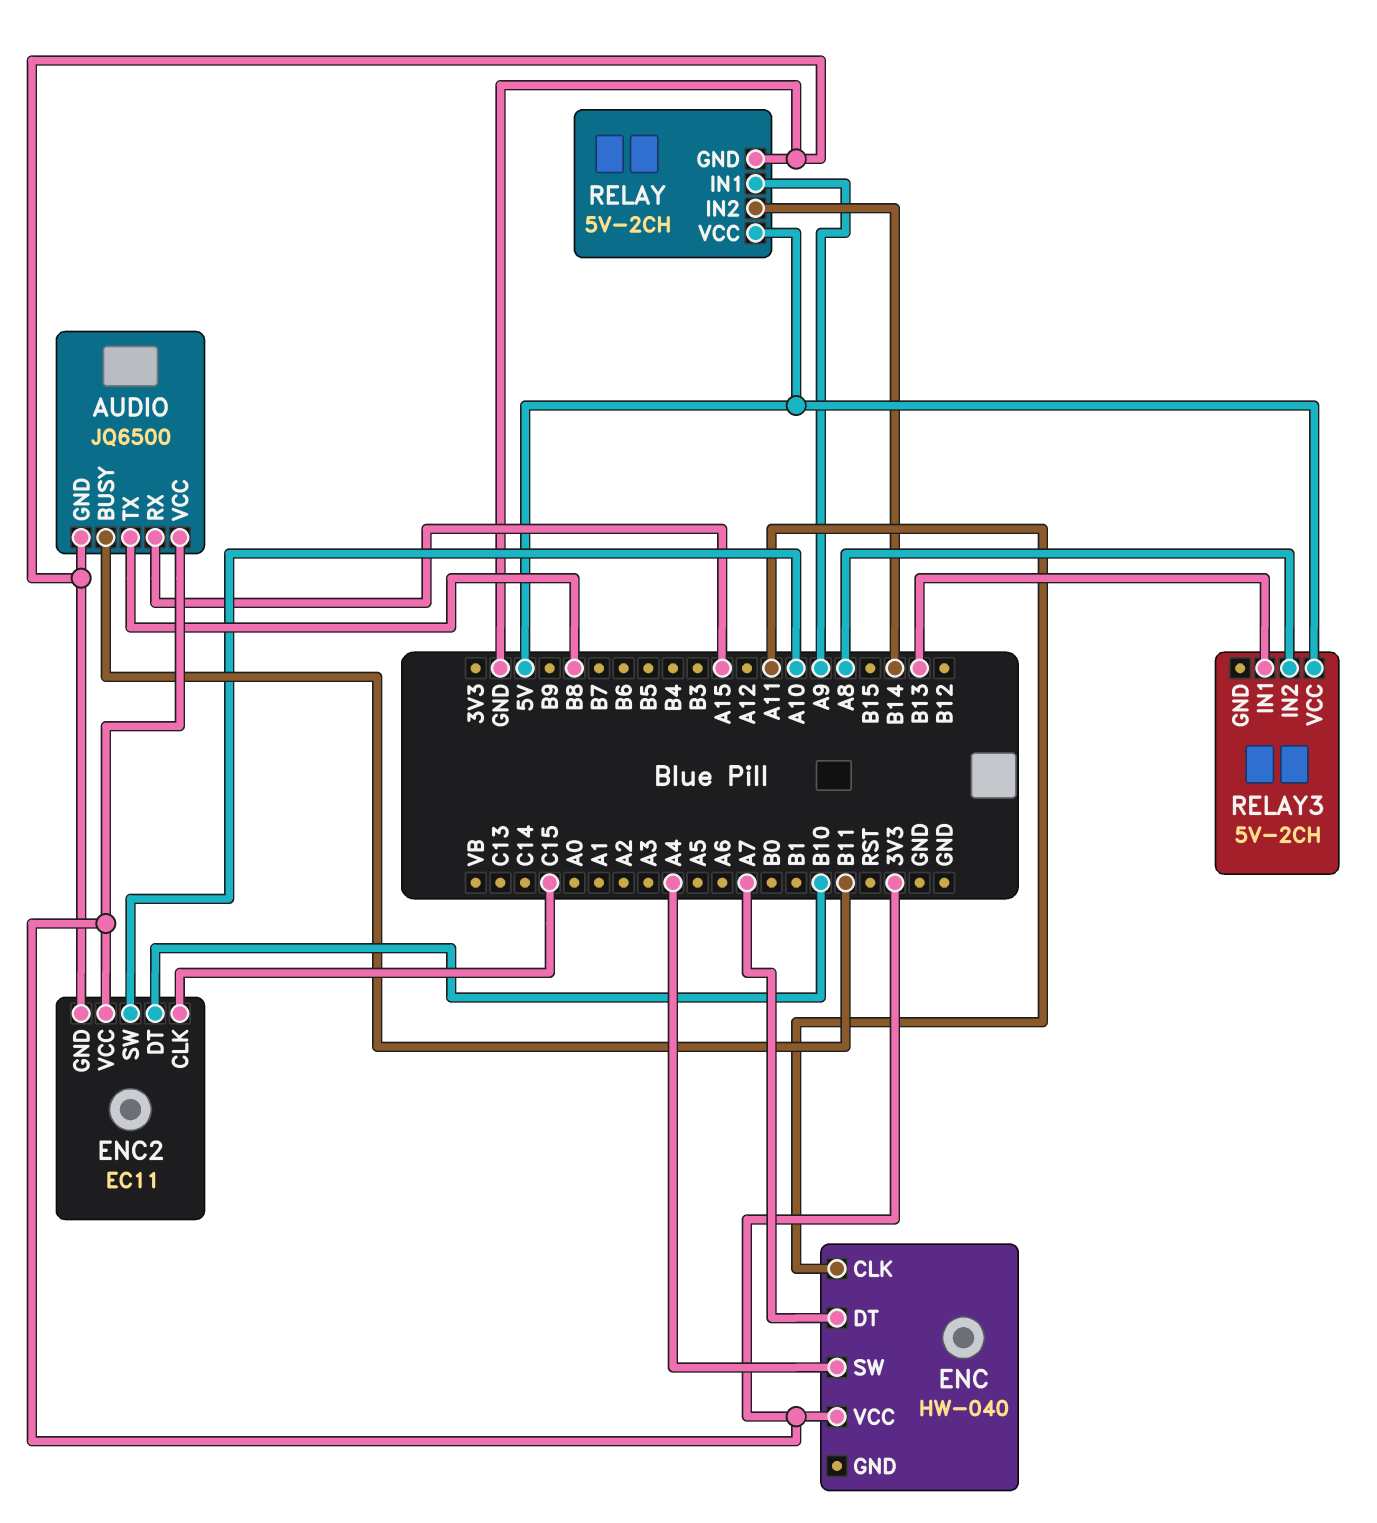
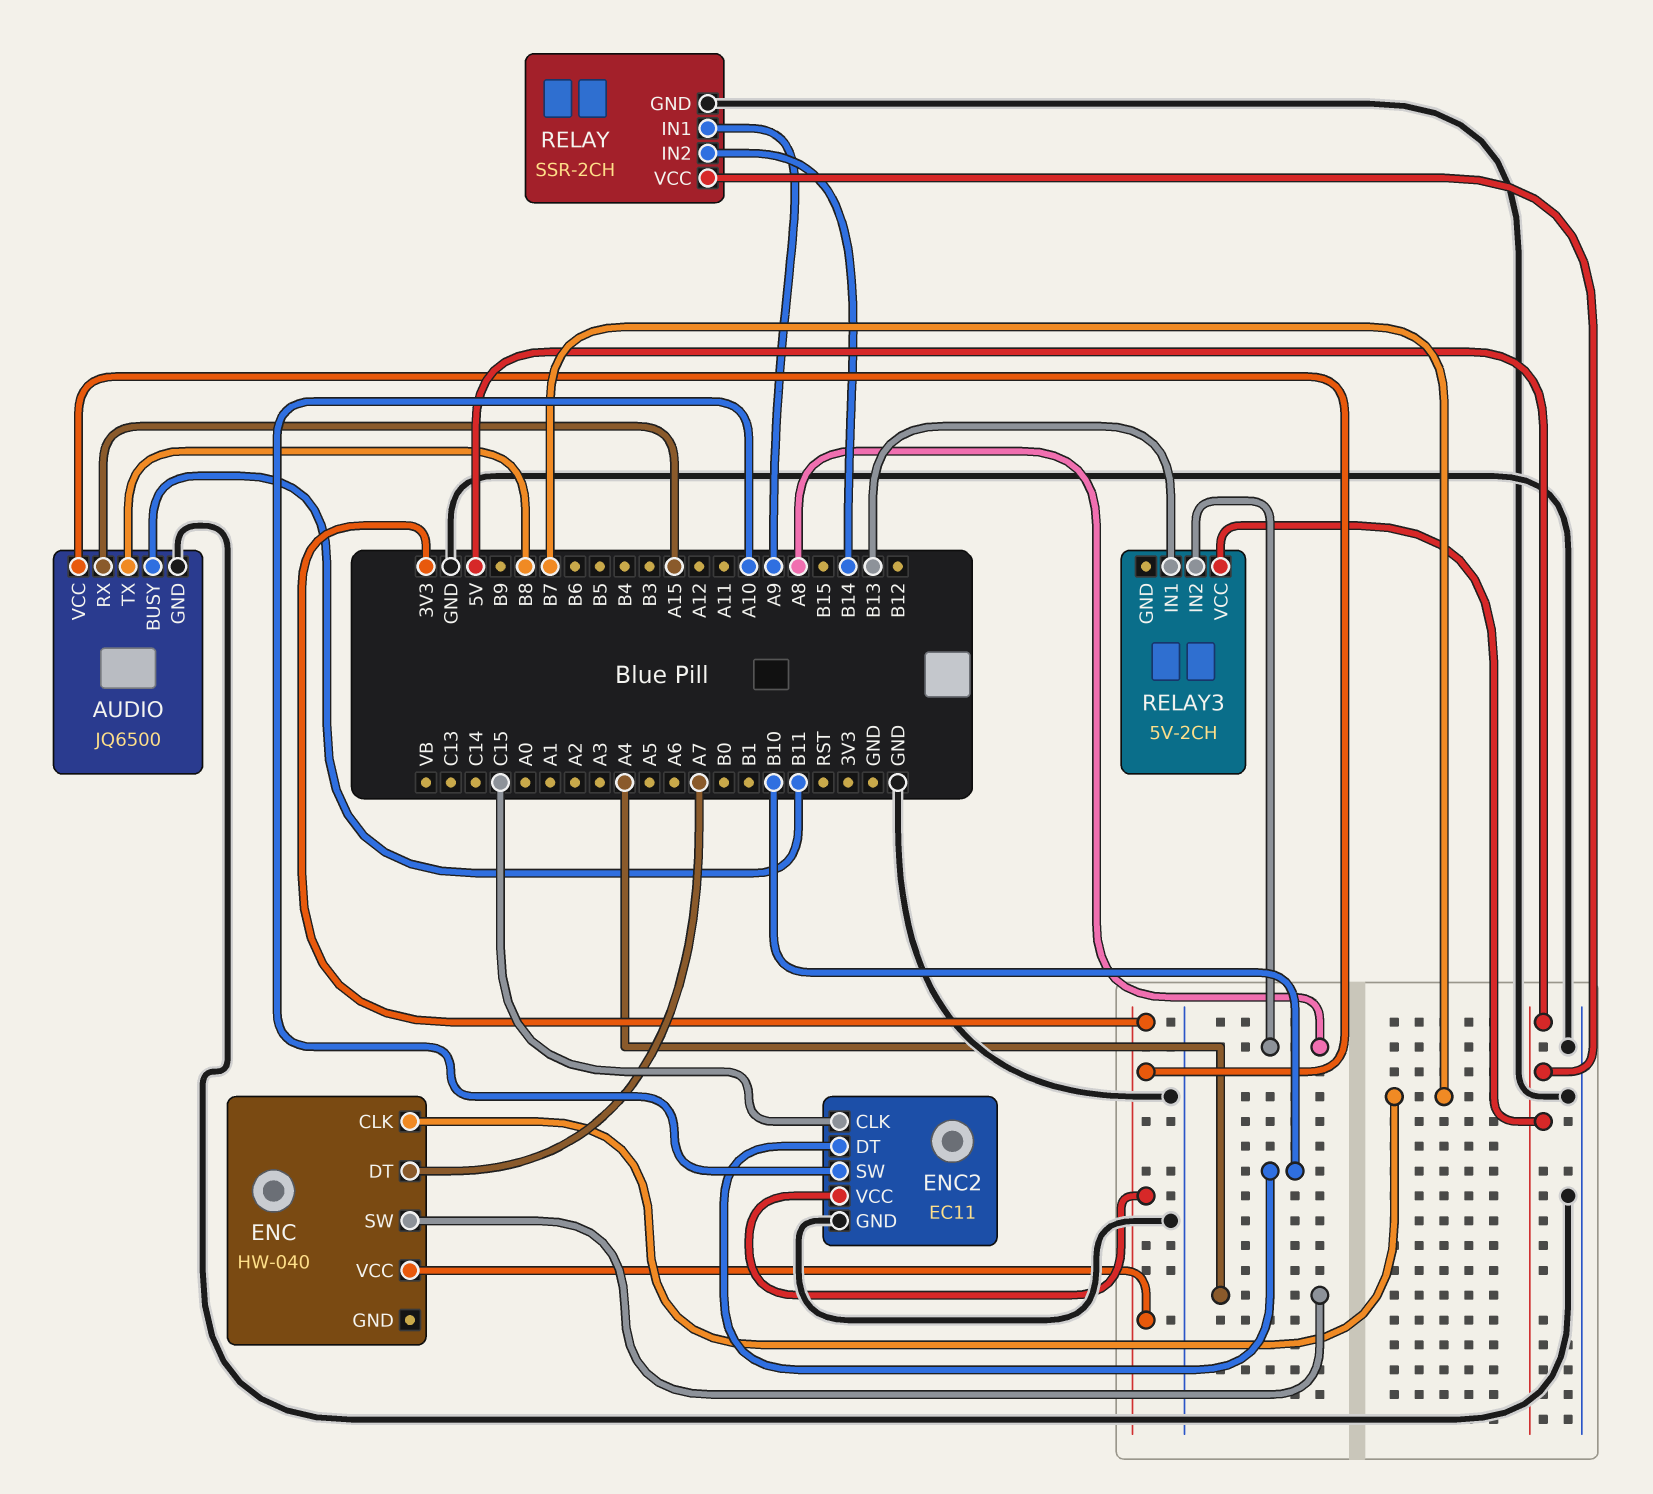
ENC pin CLK: A11 -> B7
RELAY: 5V-2CH -> SSR-2CH

